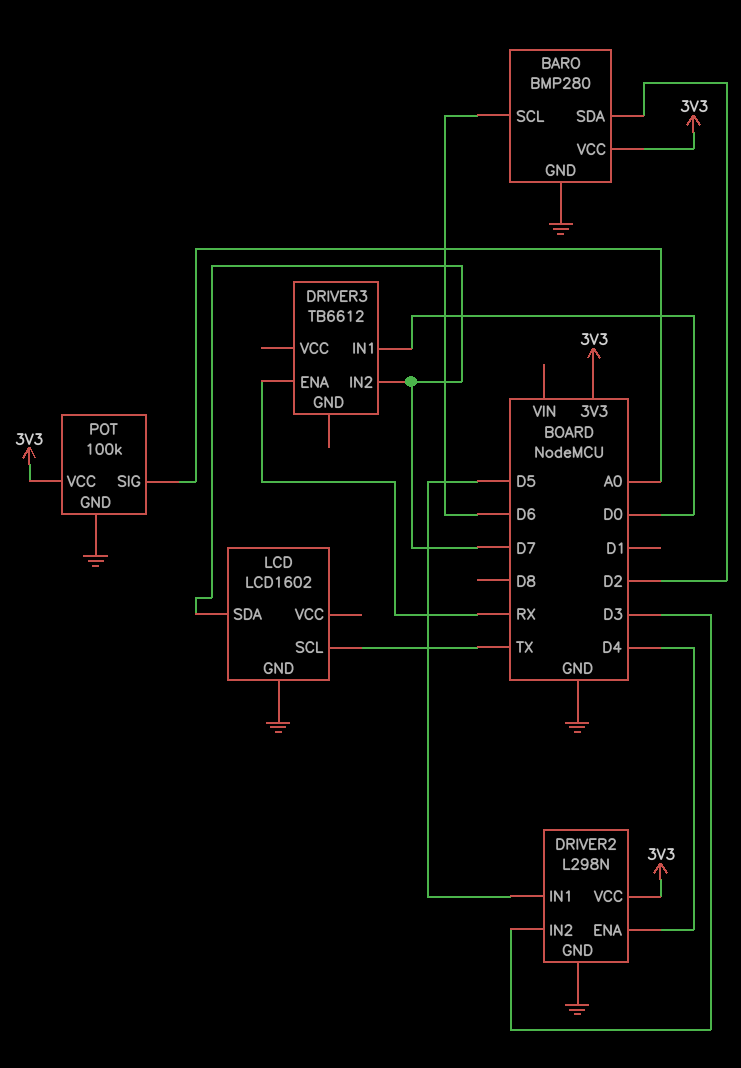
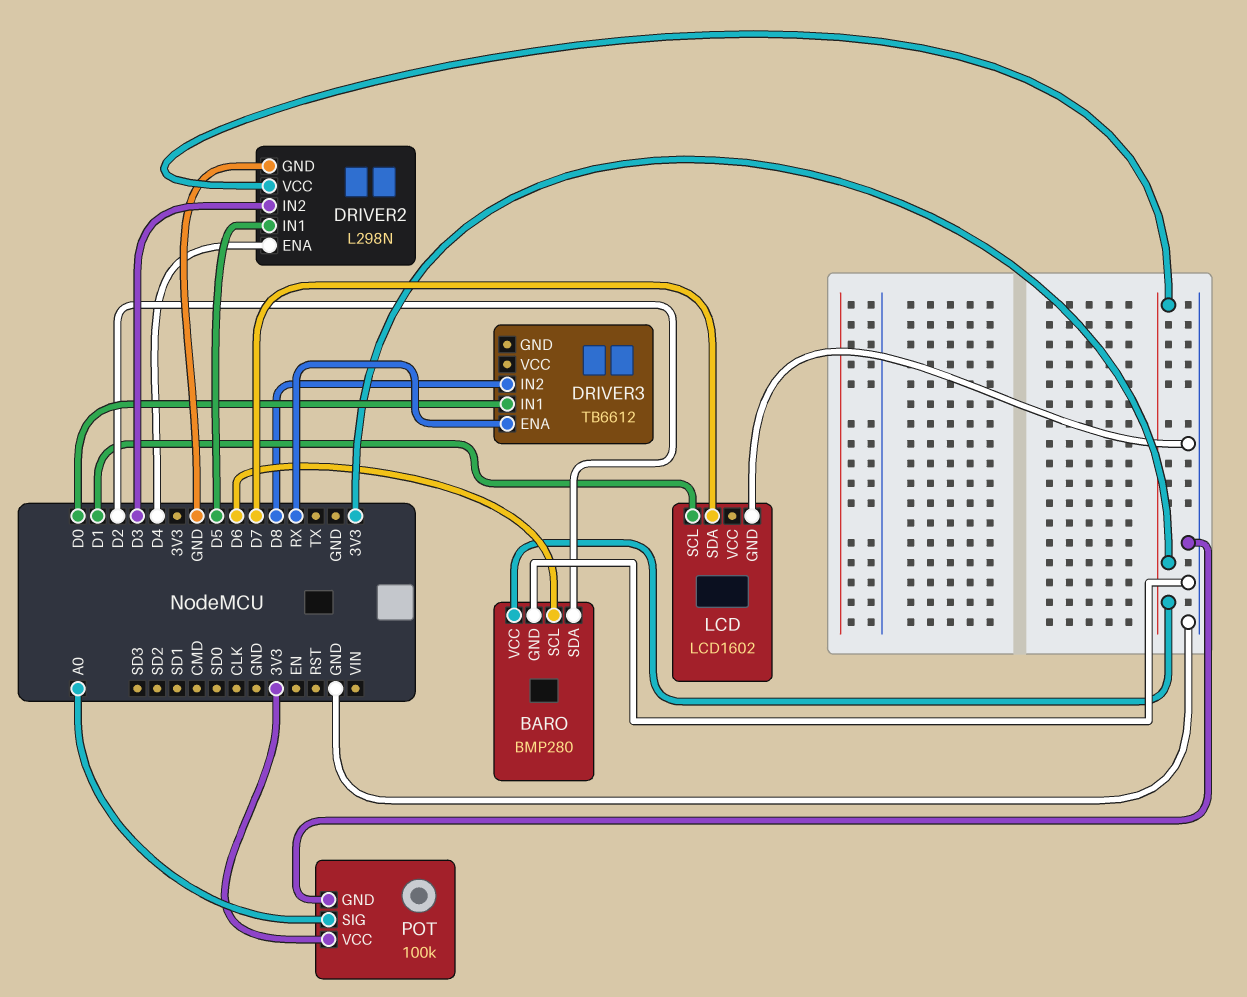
DRIVER3 pin IN2: D7 -> D8
LCD pin SCL: TX -> D1

